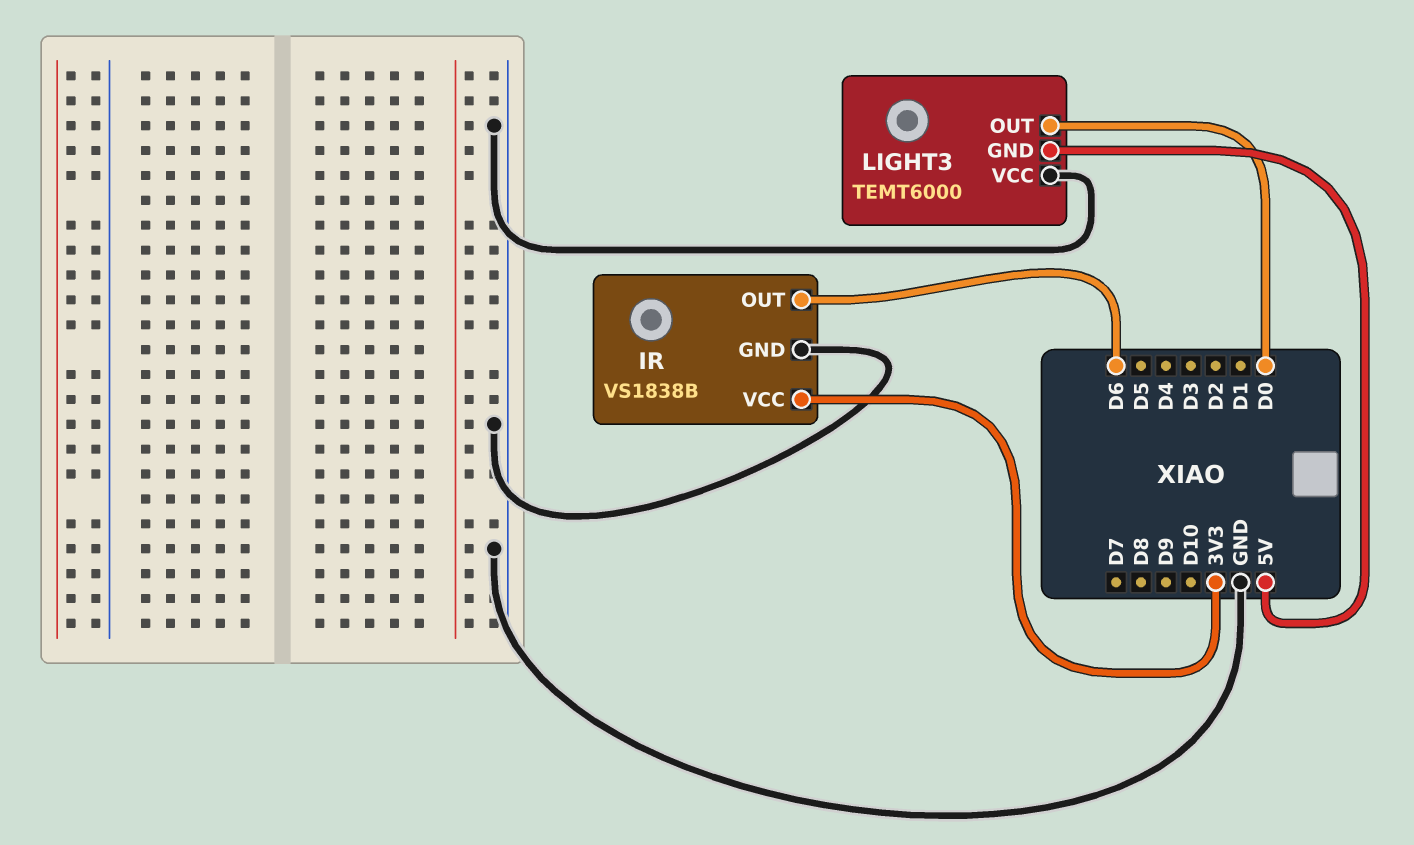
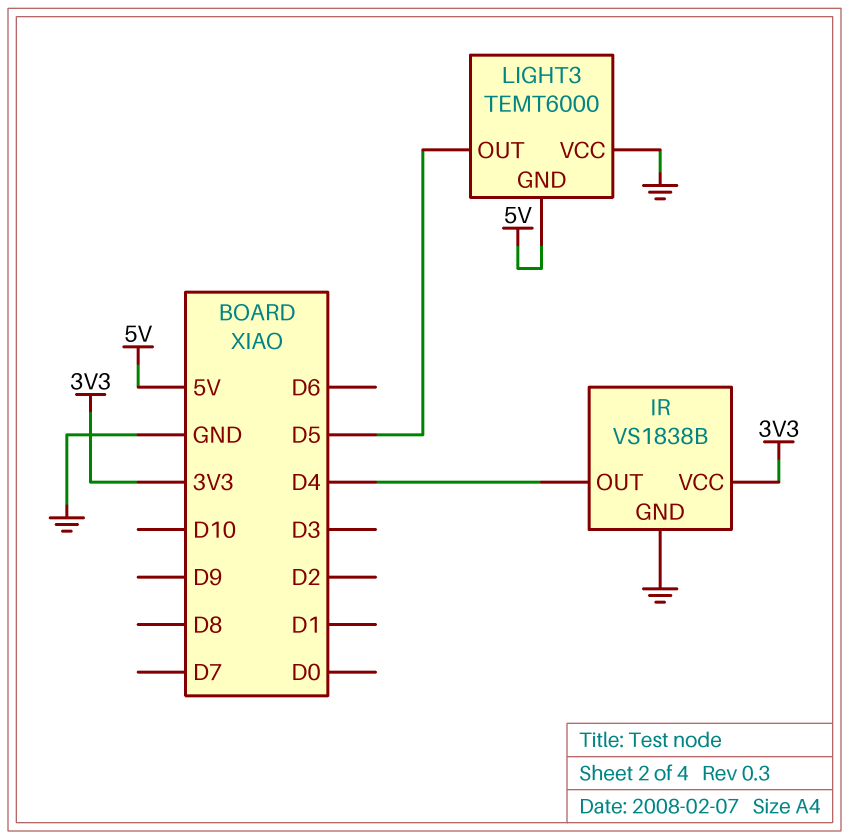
IR pin OUT: D6 -> D4
LIGHT3 pin OUT: D0 -> D5

